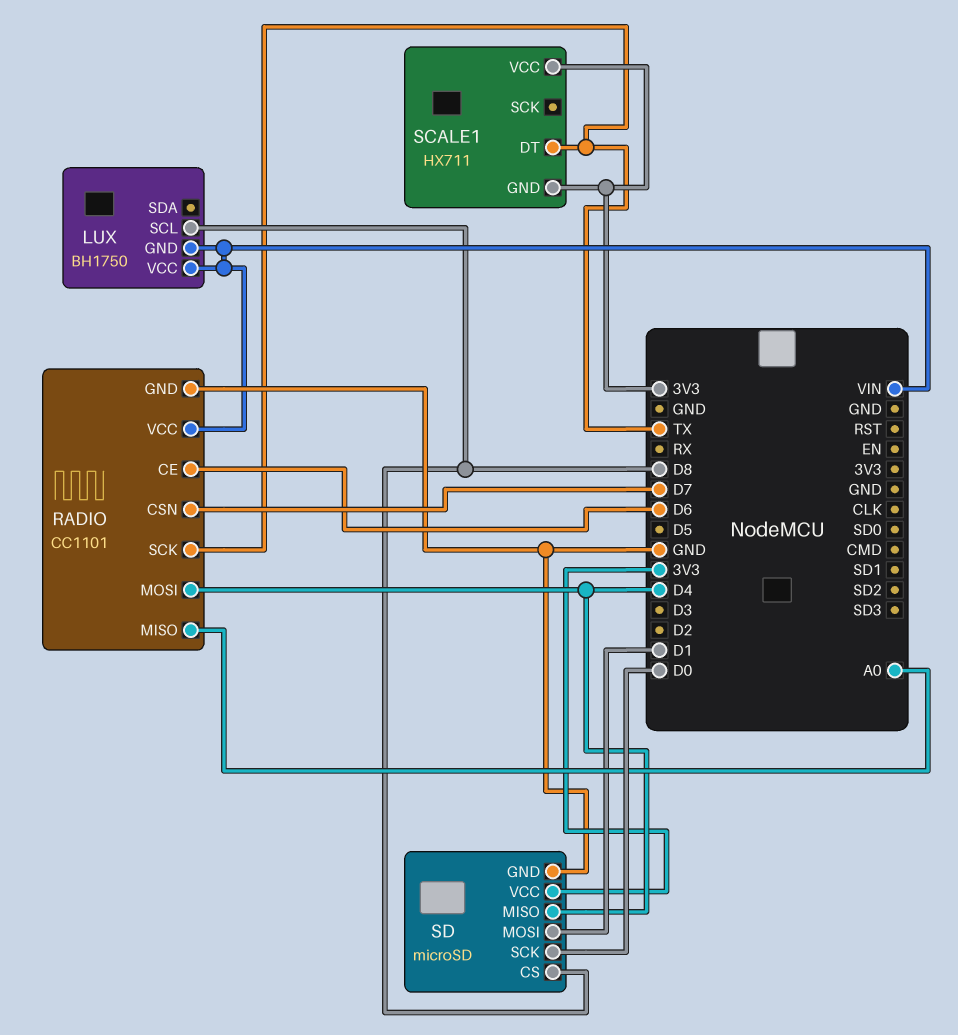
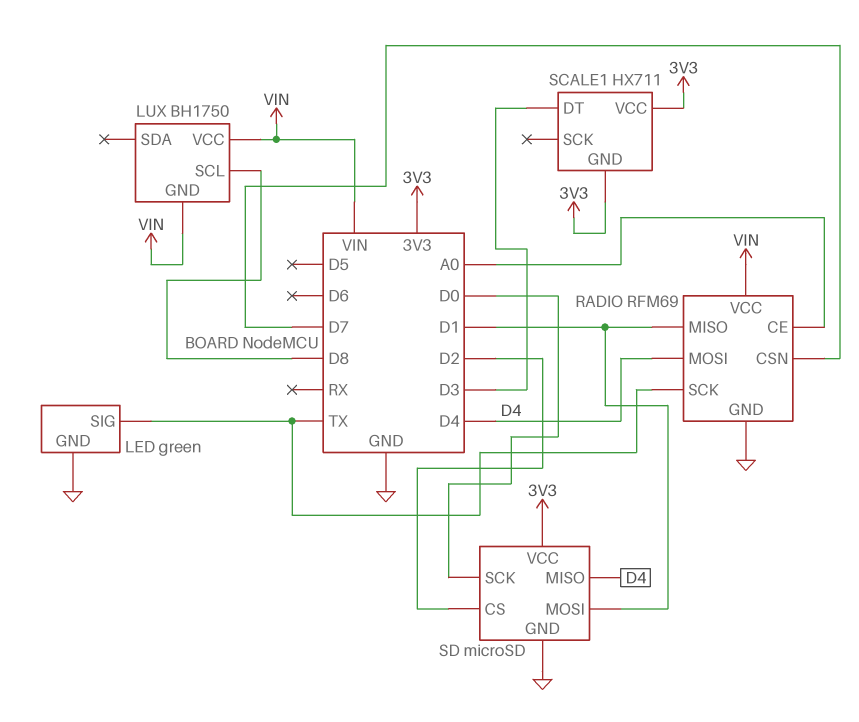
LED: none -> green
LED pin GND: none -> GND
LED pin SIG: none -> TX
RADIO: CC1101 -> RFM69
RADIO pin CE: D6 -> A0
RADIO pin MISO: A0 -> D1
SCALE1 pin DT: TX -> D3
SD pin CS: D8 -> D2

